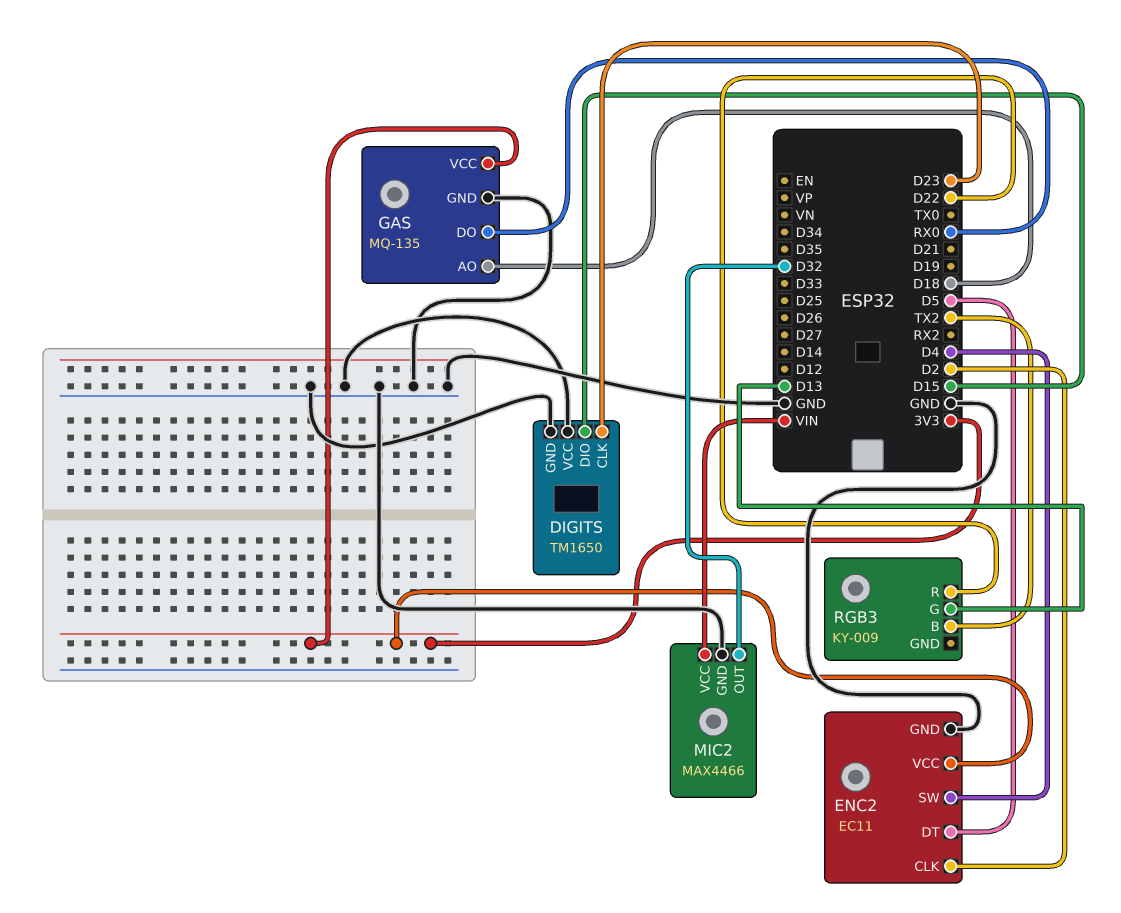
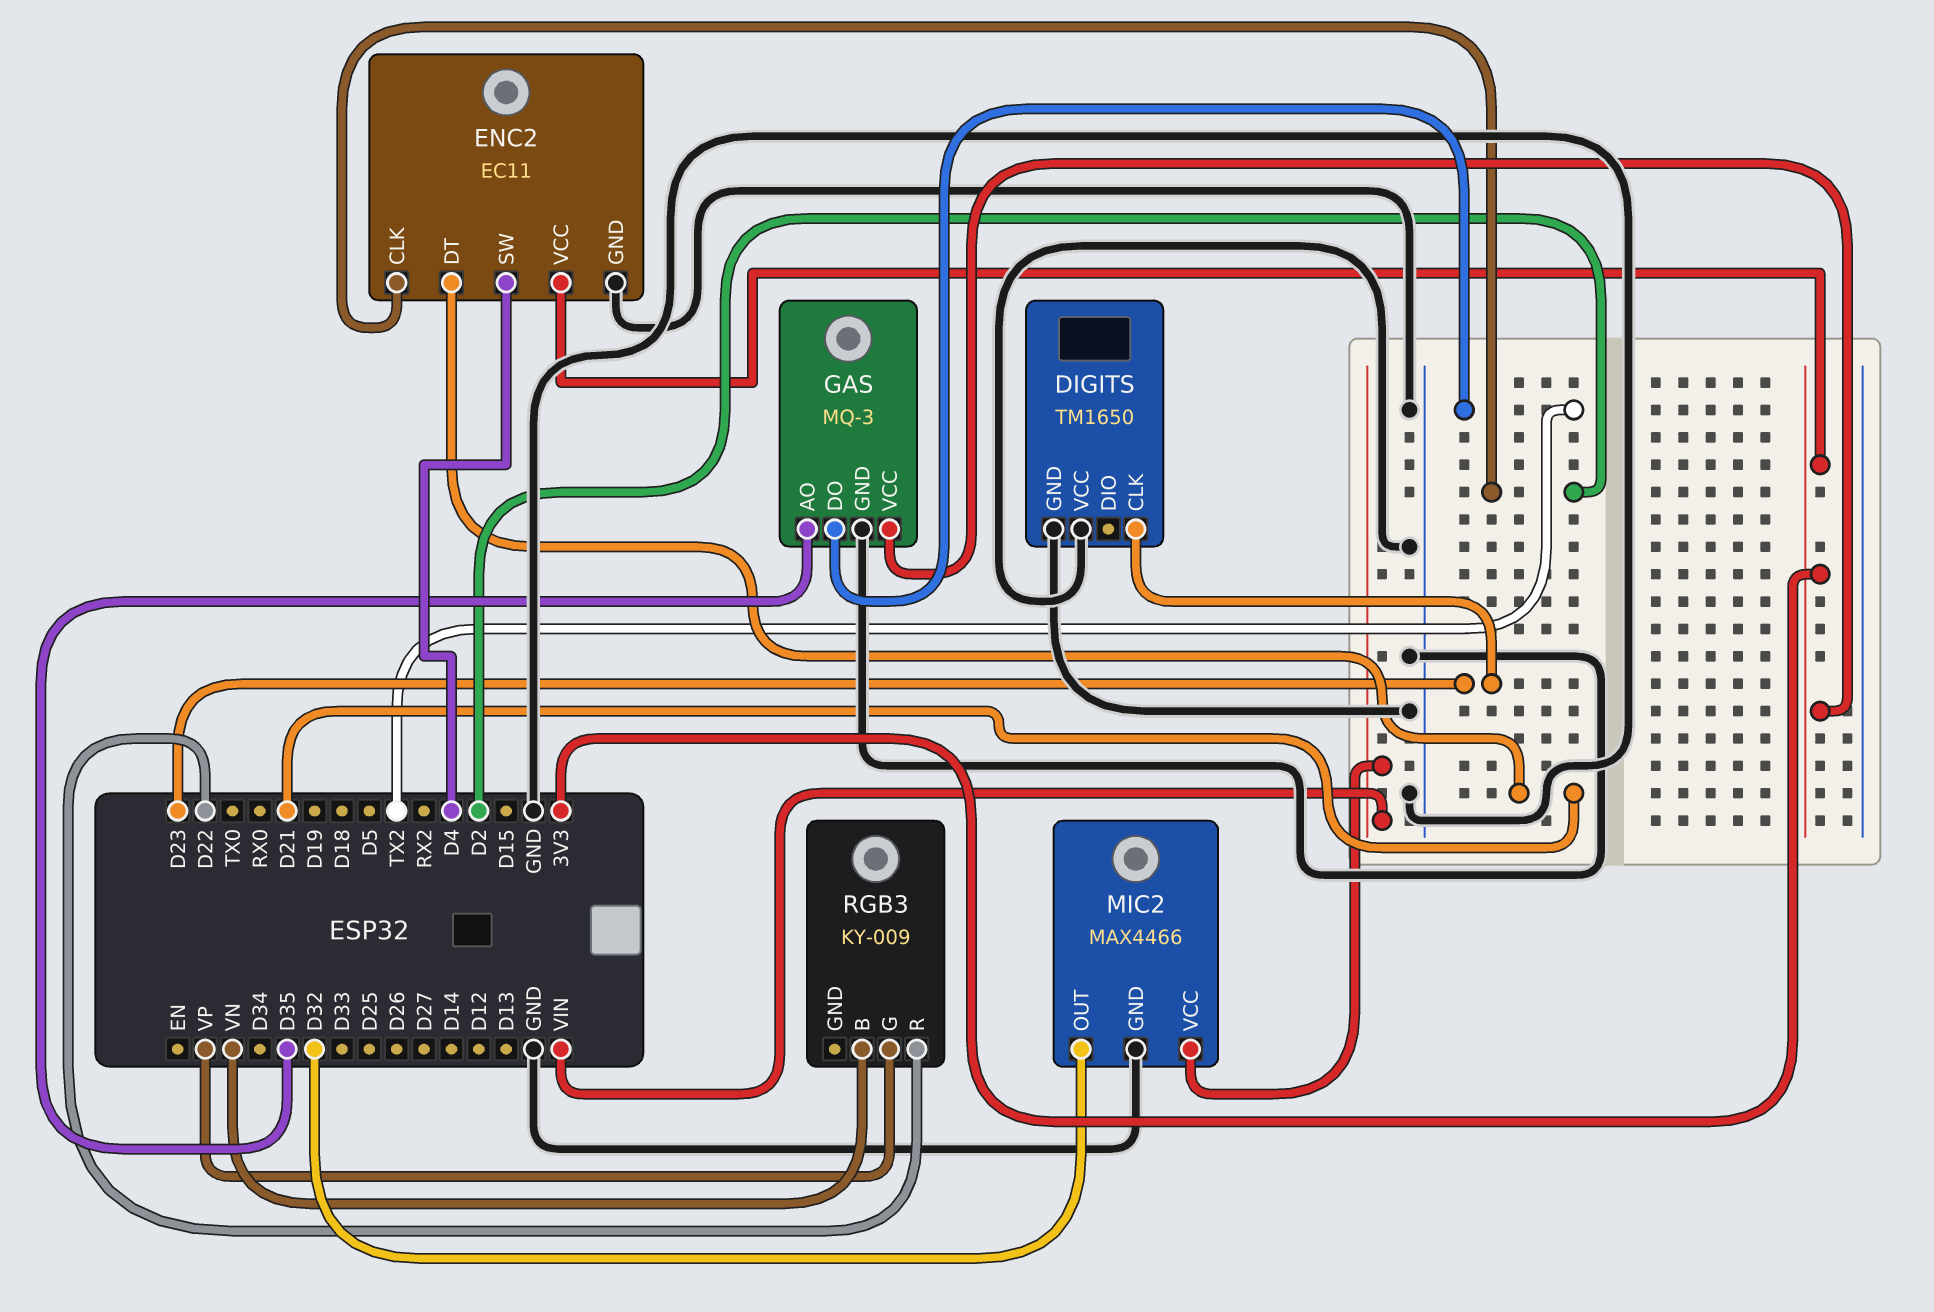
DIGITS pin DIO: D15 -> none
ENC2 pin DT: D5 -> D21
GAS: MQ-135 -> MQ-3
GAS pin AO: D18 -> D35
GAS pin DO: RX0 -> TX2
RGB3 pin B: TX2 -> VN
RGB3 pin G: D13 -> VP

